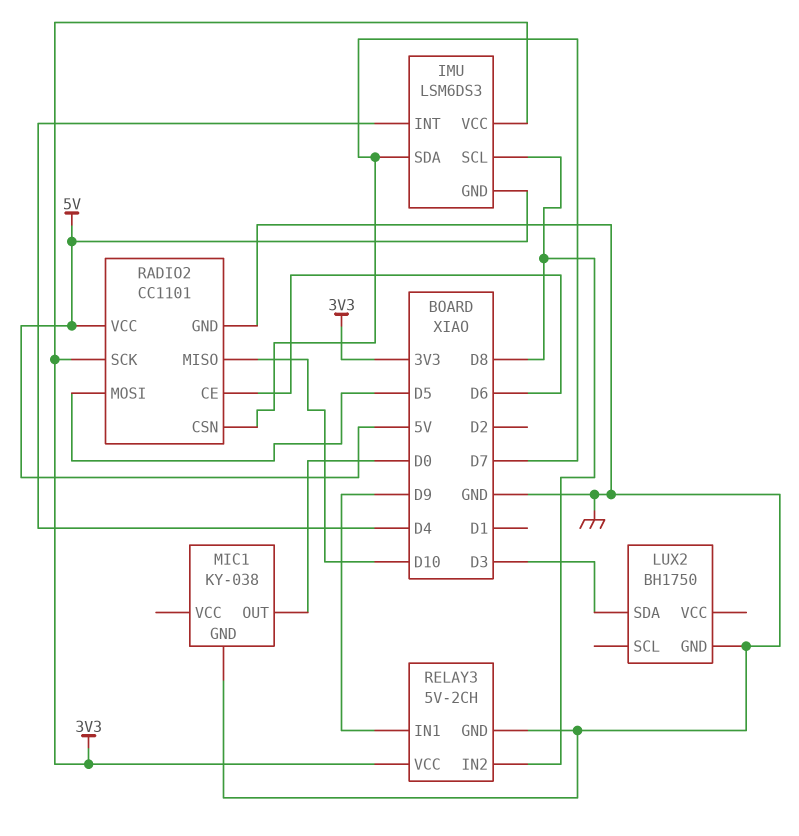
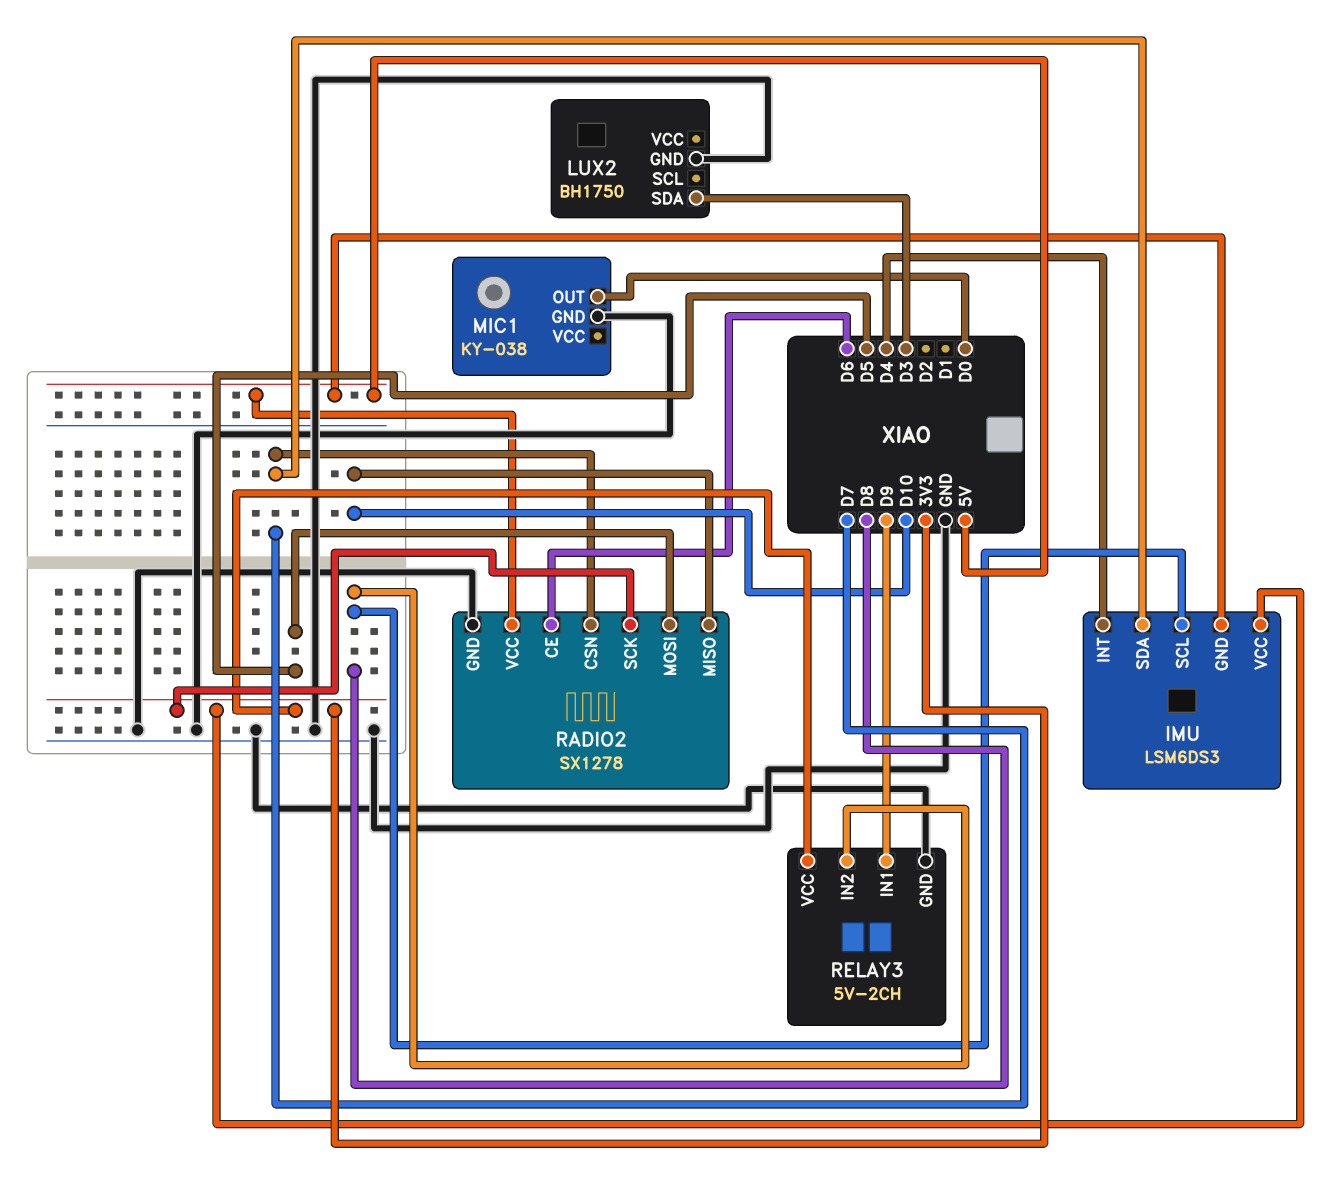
RADIO2: CC1101 -> SX1278

